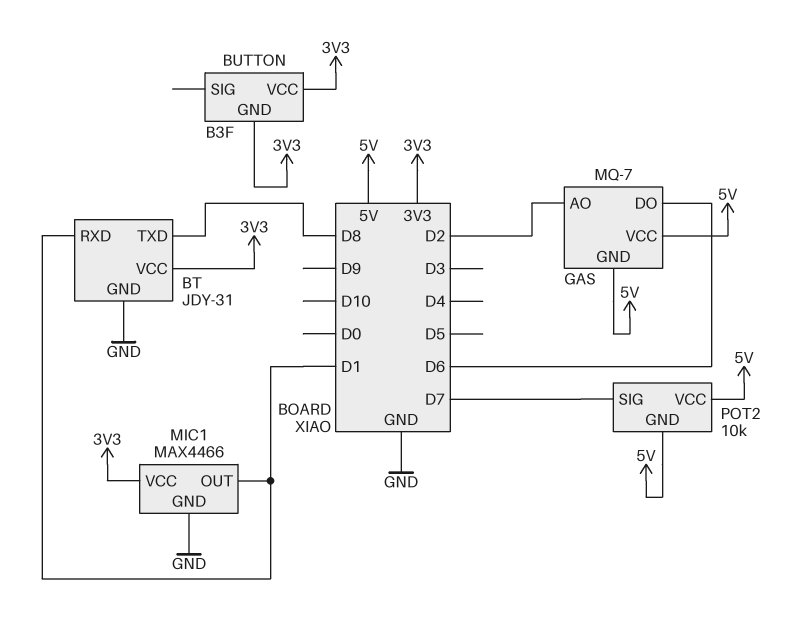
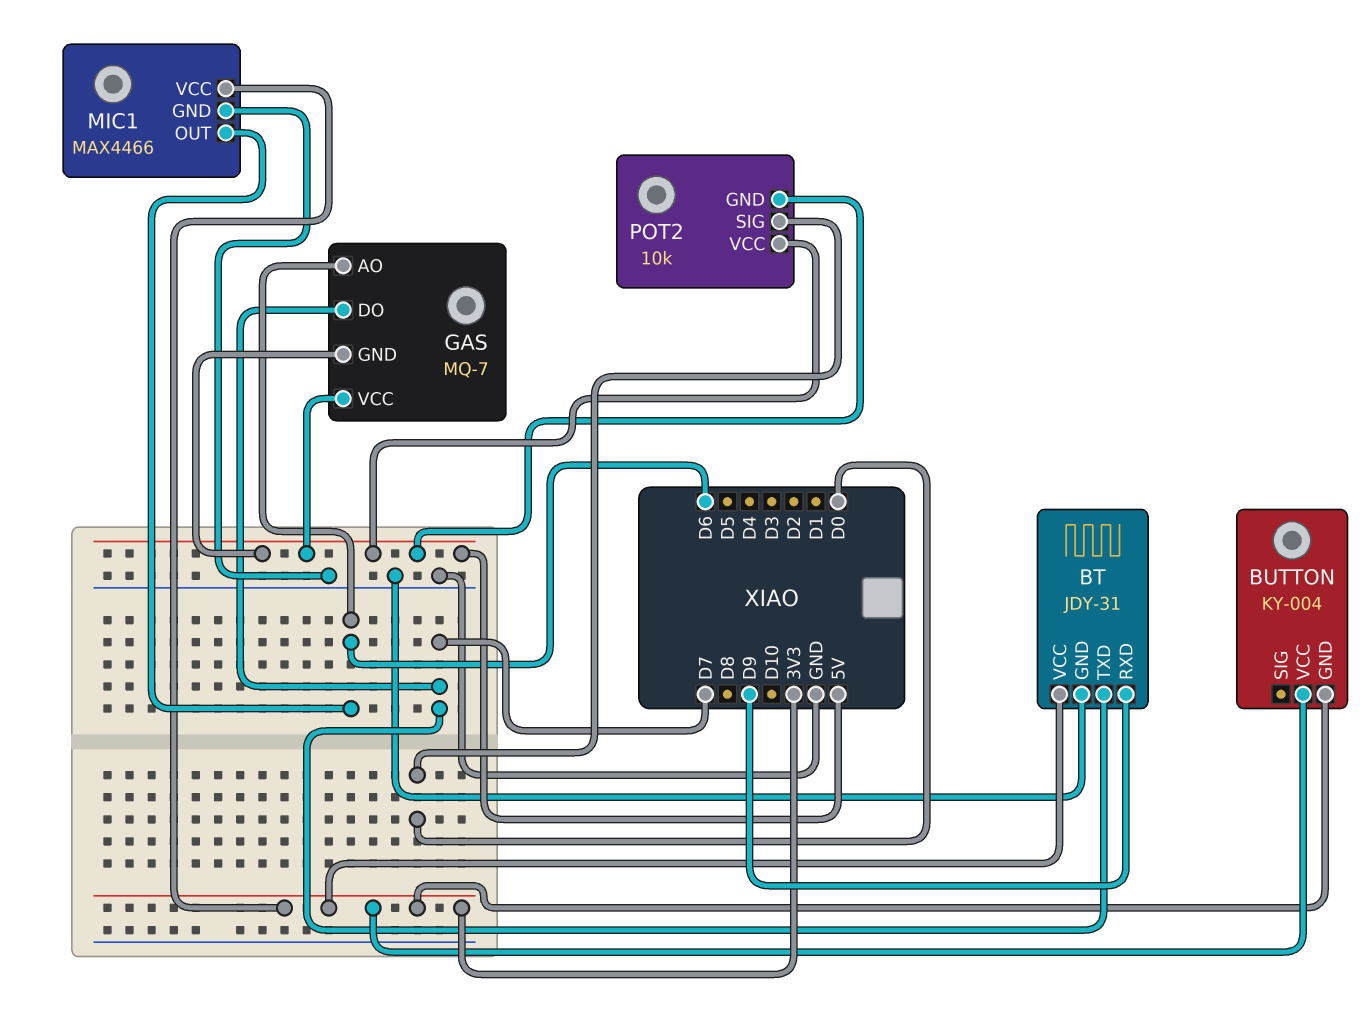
BT pin RXD: D1 -> D9
BT pin TXD: D8 -> D7
BUTTON: B3F -> KY-004
GAS pin AO: D2 -> D6
GAS pin DO: D6 -> D7
MIC1 pin OUT: D1 -> D6
POT2 pin SIG: D7 -> D0

